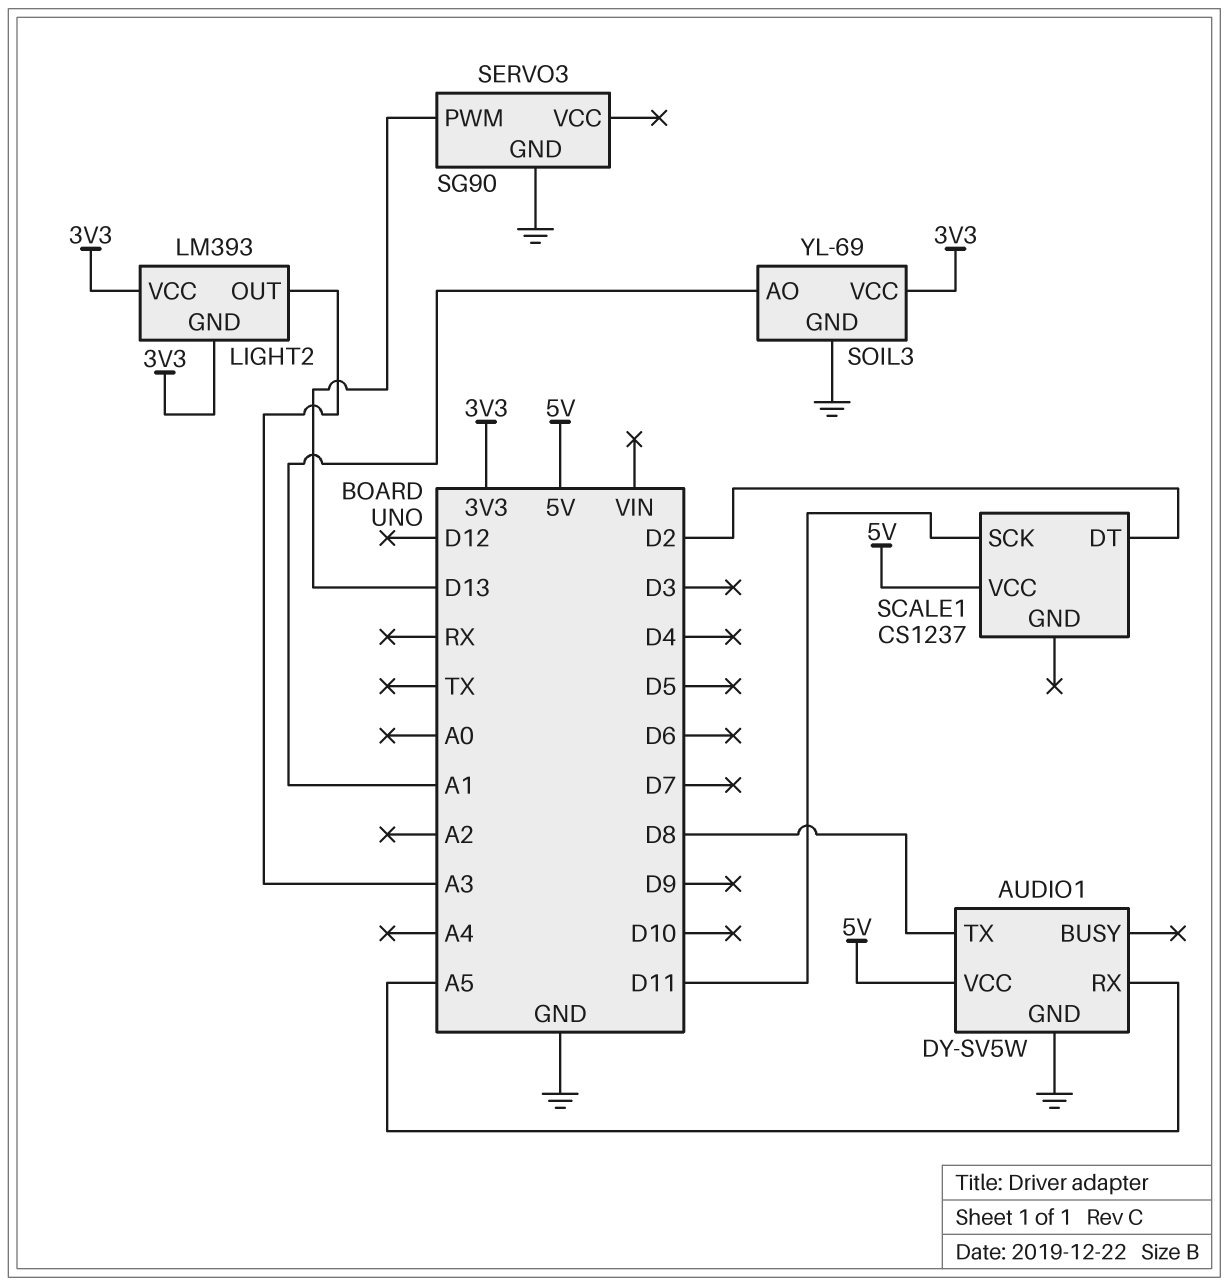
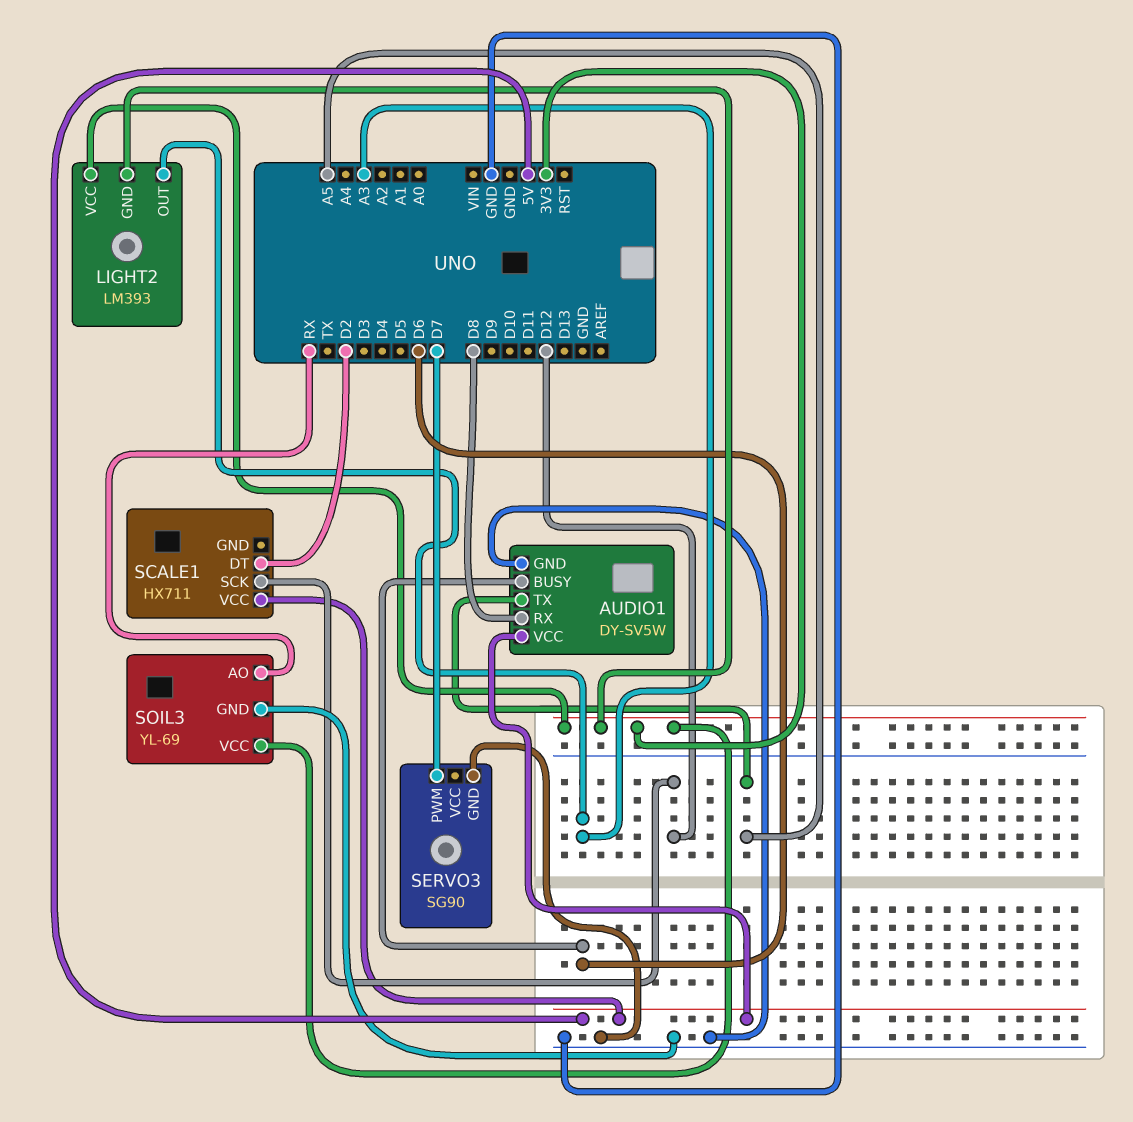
AUDIO1 pin BUSY: none -> D6
AUDIO1 pin RX: A5 -> D8
AUDIO1 pin TX: D8 -> A5
SCALE1: CS1237 -> HX711
SCALE1 pin SCK: D11 -> D12
SERVO3 pin PWM: D13 -> D7
SOIL3 pin AO: A1 -> RX

